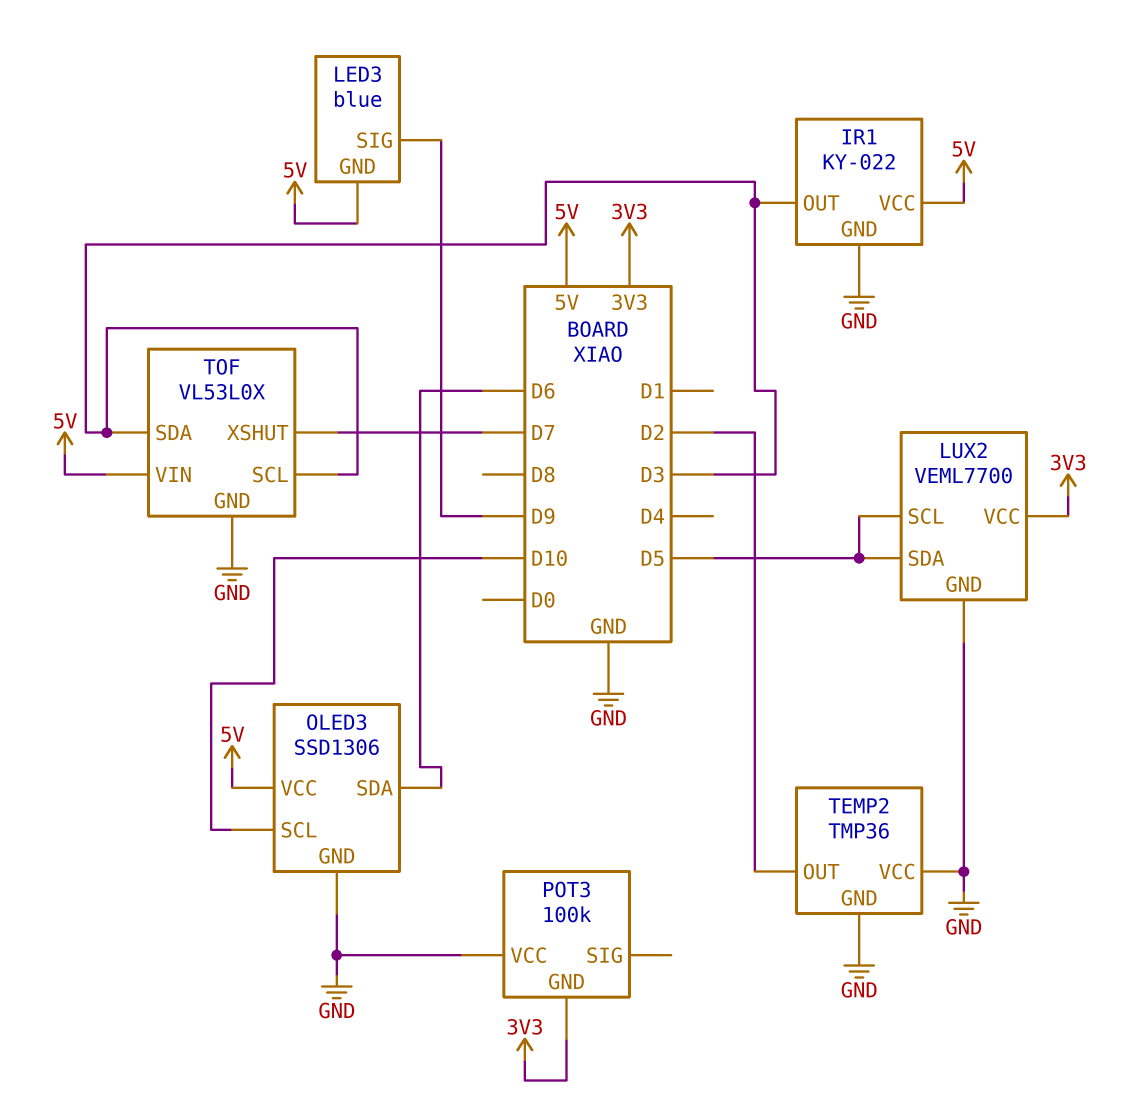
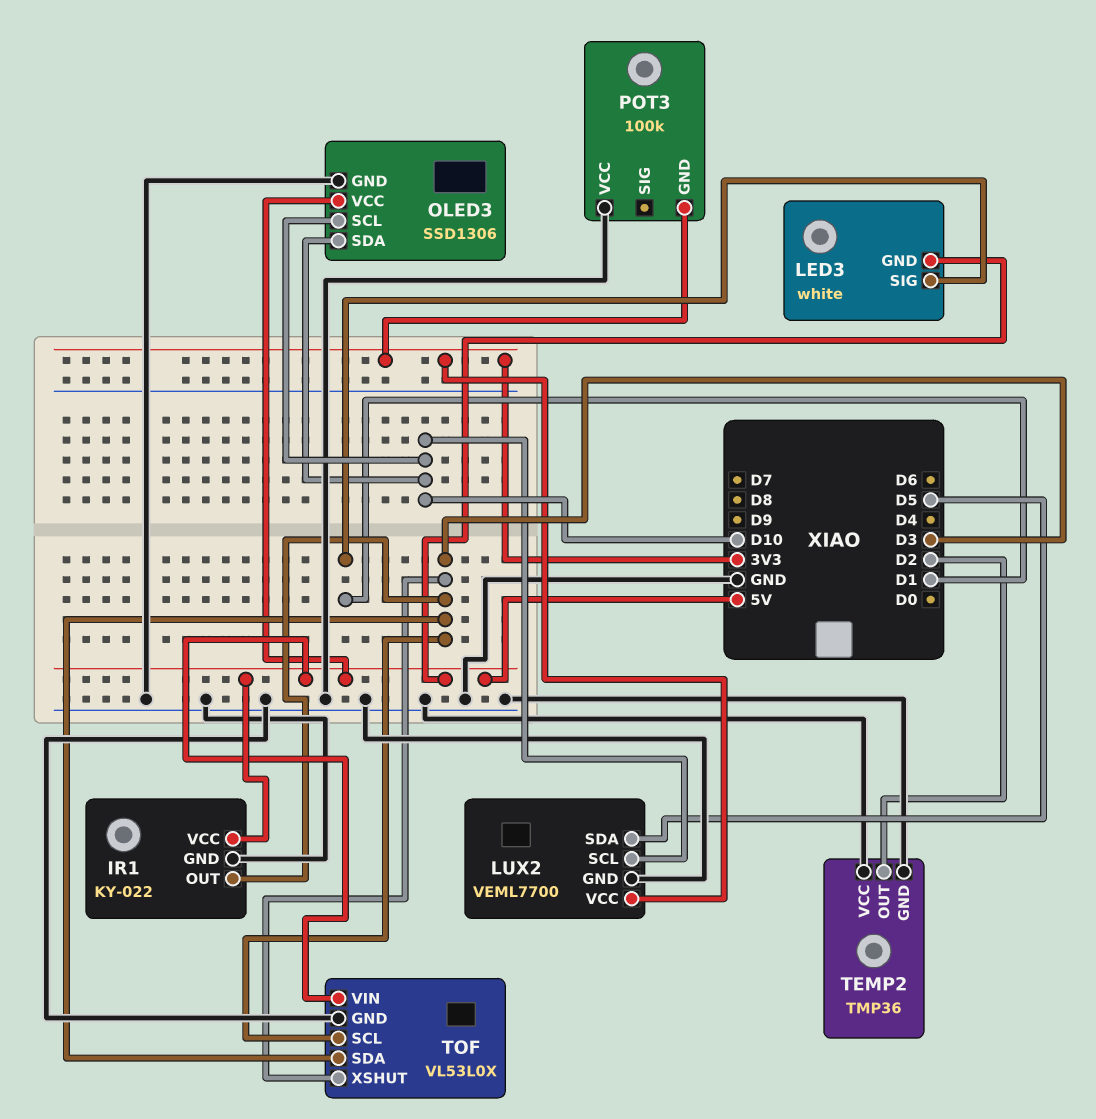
LED3: blue -> white
LED3 pin SIG: D9 -> D1
LUX2 pin SCL: D5 -> D10
OLED3 pin SDA: D6 -> D10
TOF pin XSHUT: D7 -> D3

